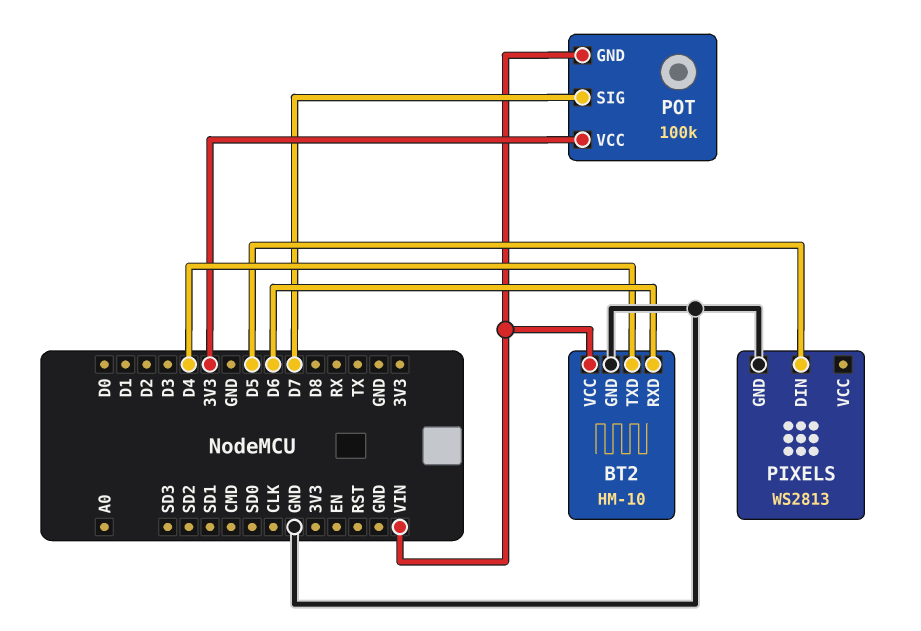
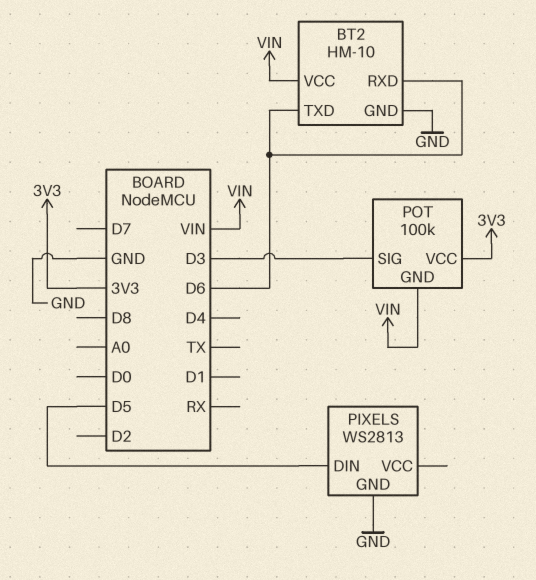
BT2 pin TXD: D4 -> D6
POT pin SIG: D7 -> D3

